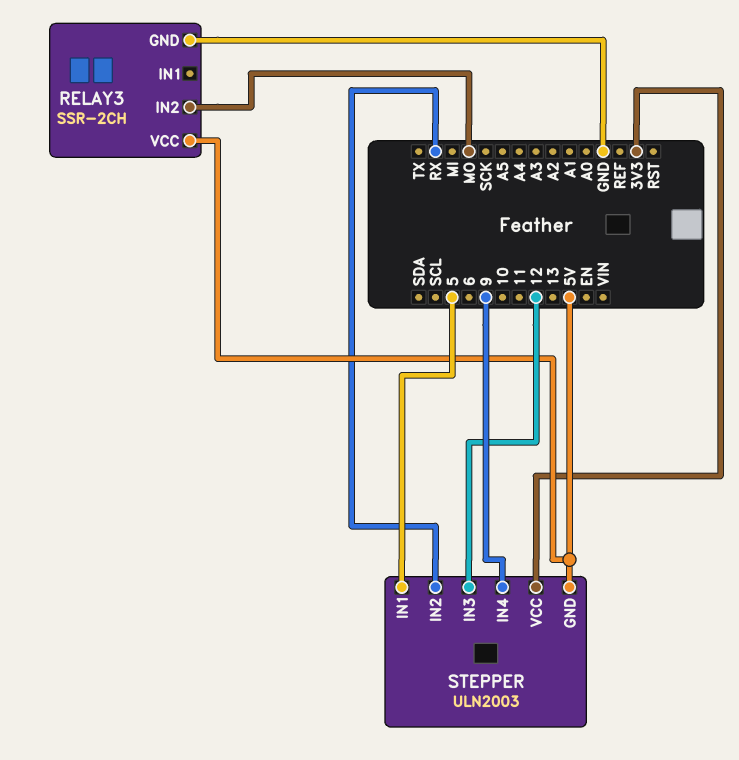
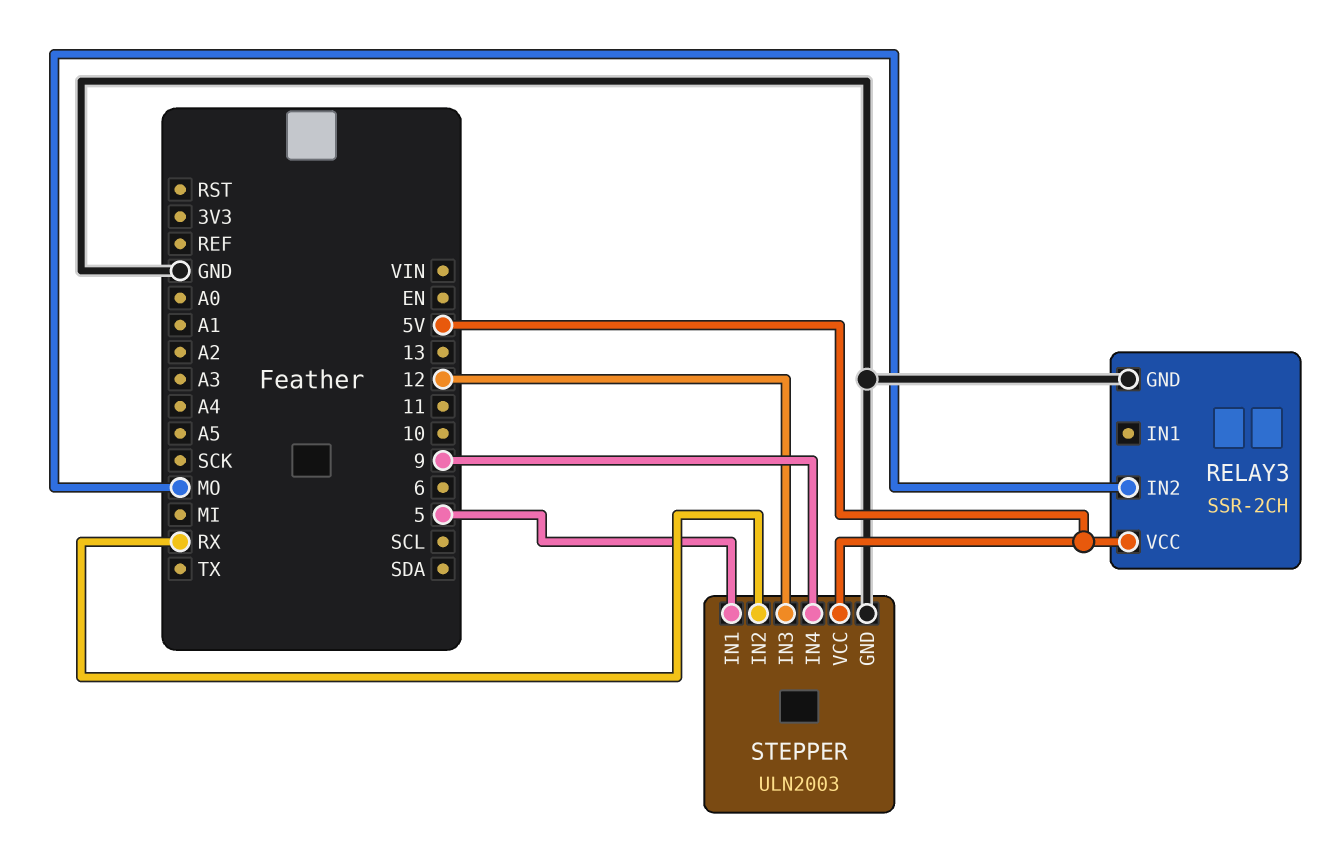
STEPPER pin GND: 5V -> GND
STEPPER pin VCC: 3V3 -> 5V

